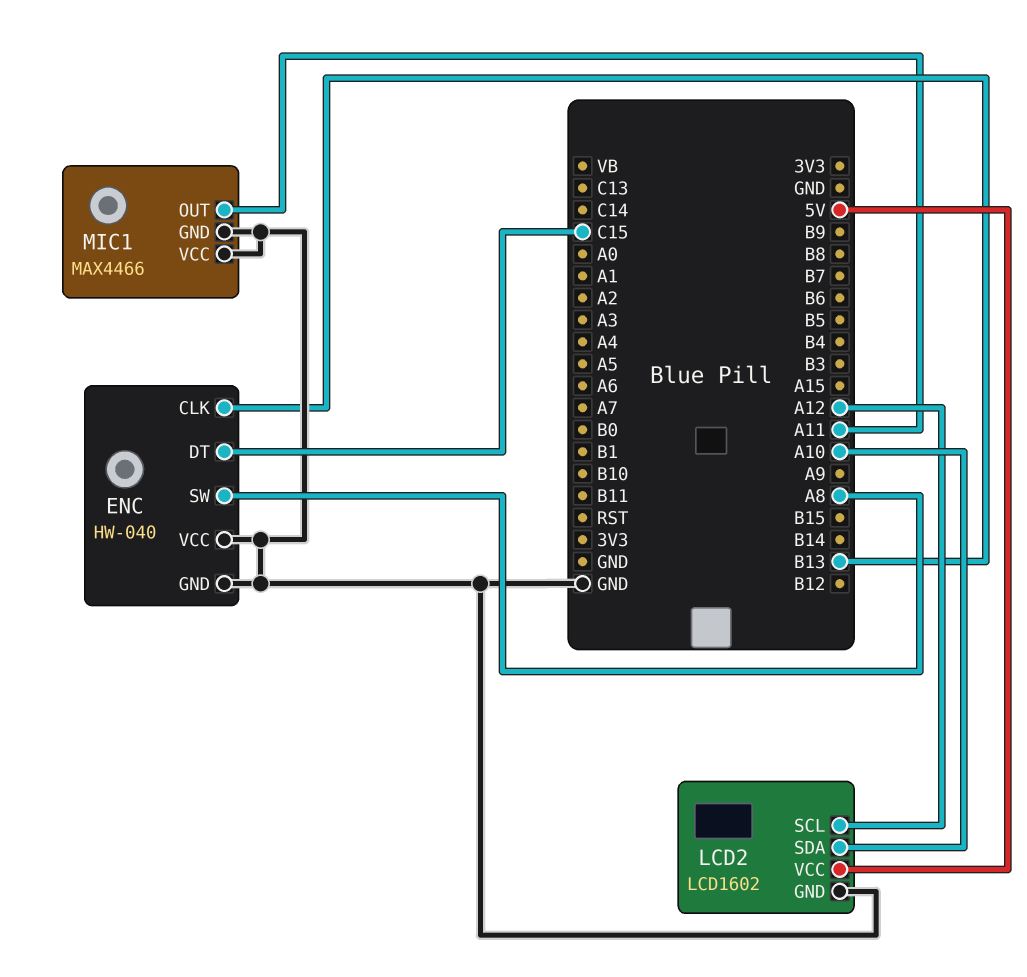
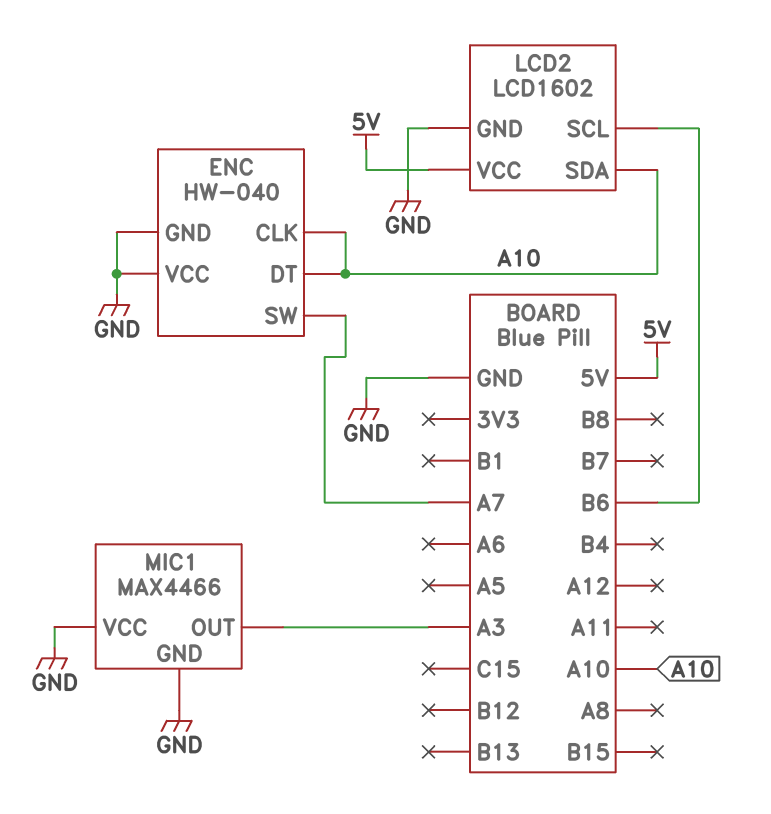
ENC pin CLK: B13 -> A10
ENC pin DT: C15 -> A10
ENC pin SW: A8 -> A7
LCD2 pin SCL: A12 -> B6
MIC1 pin OUT: A11 -> A3

